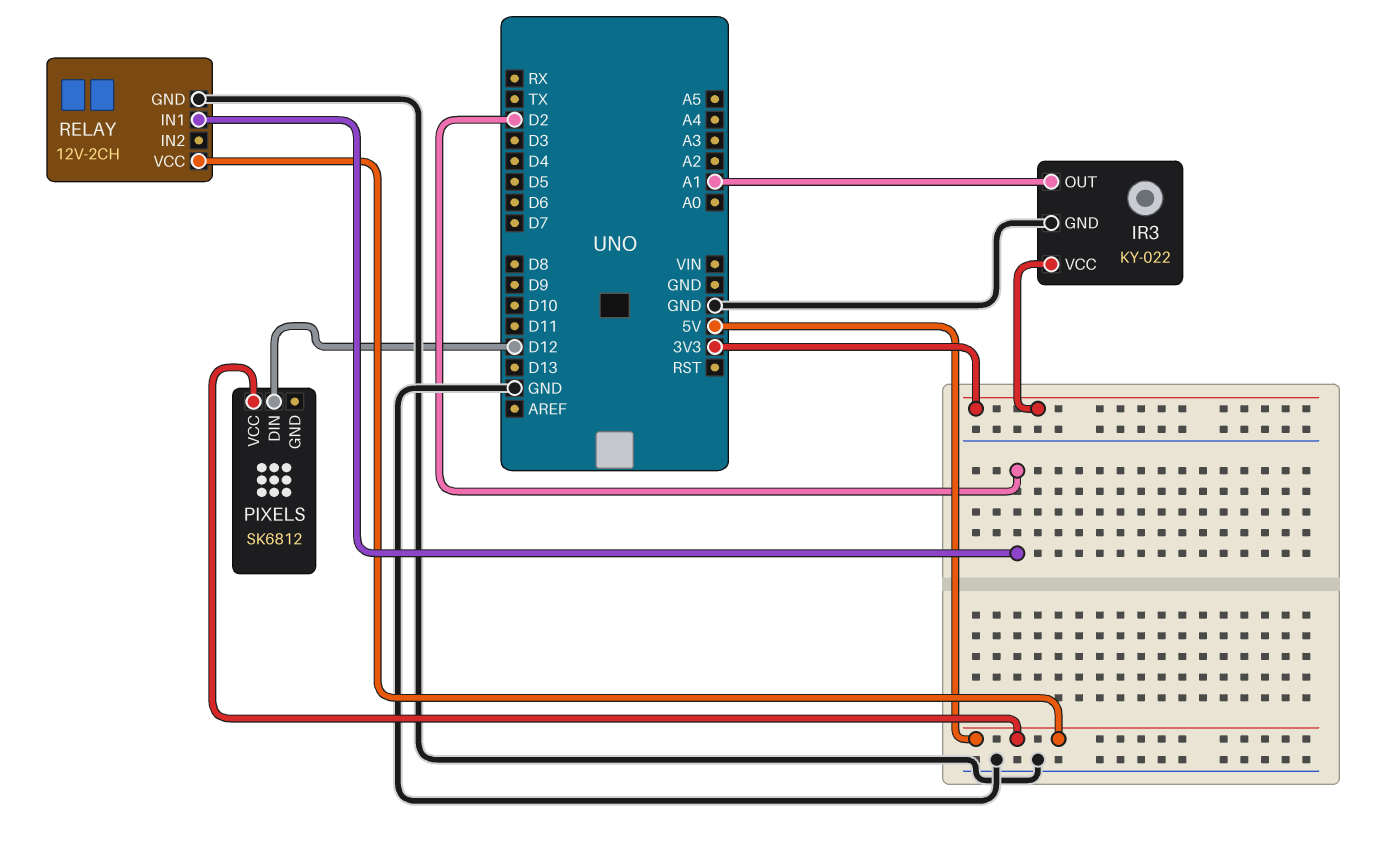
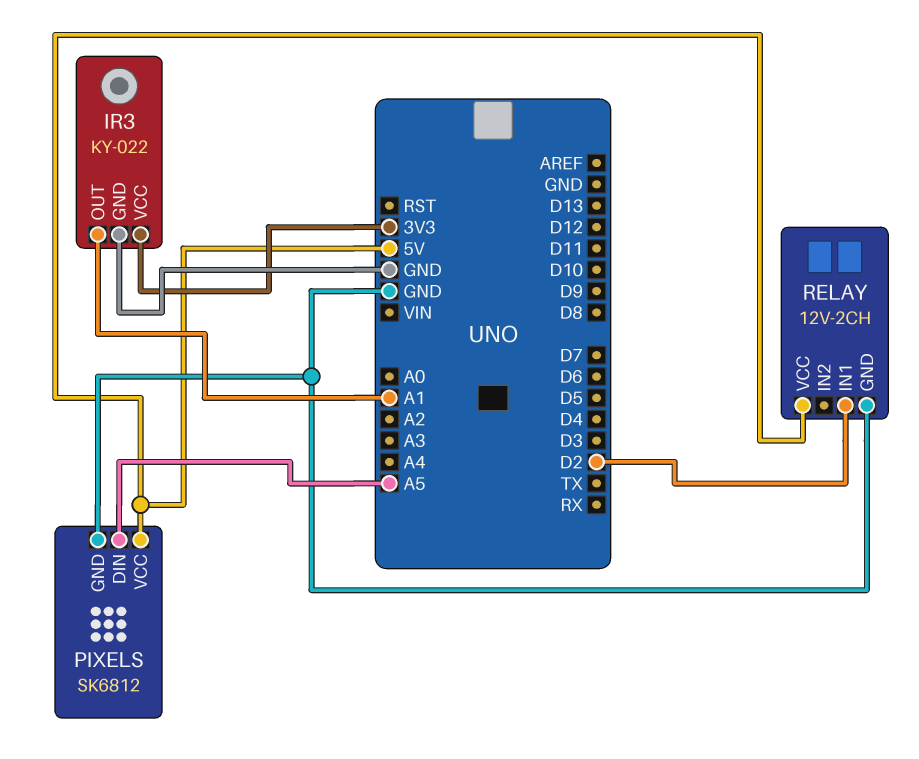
PIXELS pin DIN: D12 -> A5
PIXELS pin GND: none -> GND

